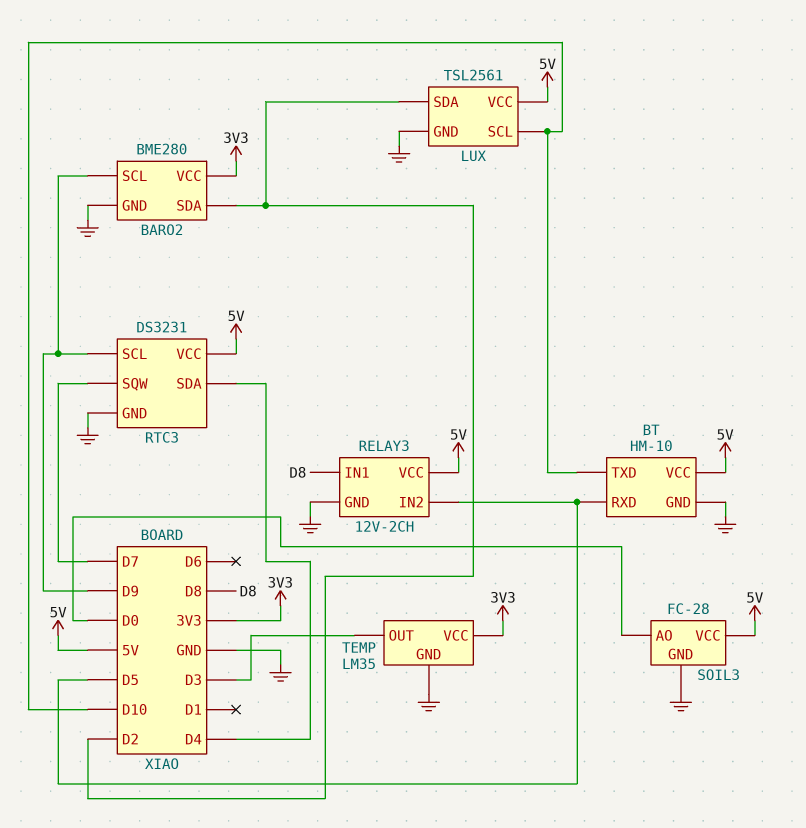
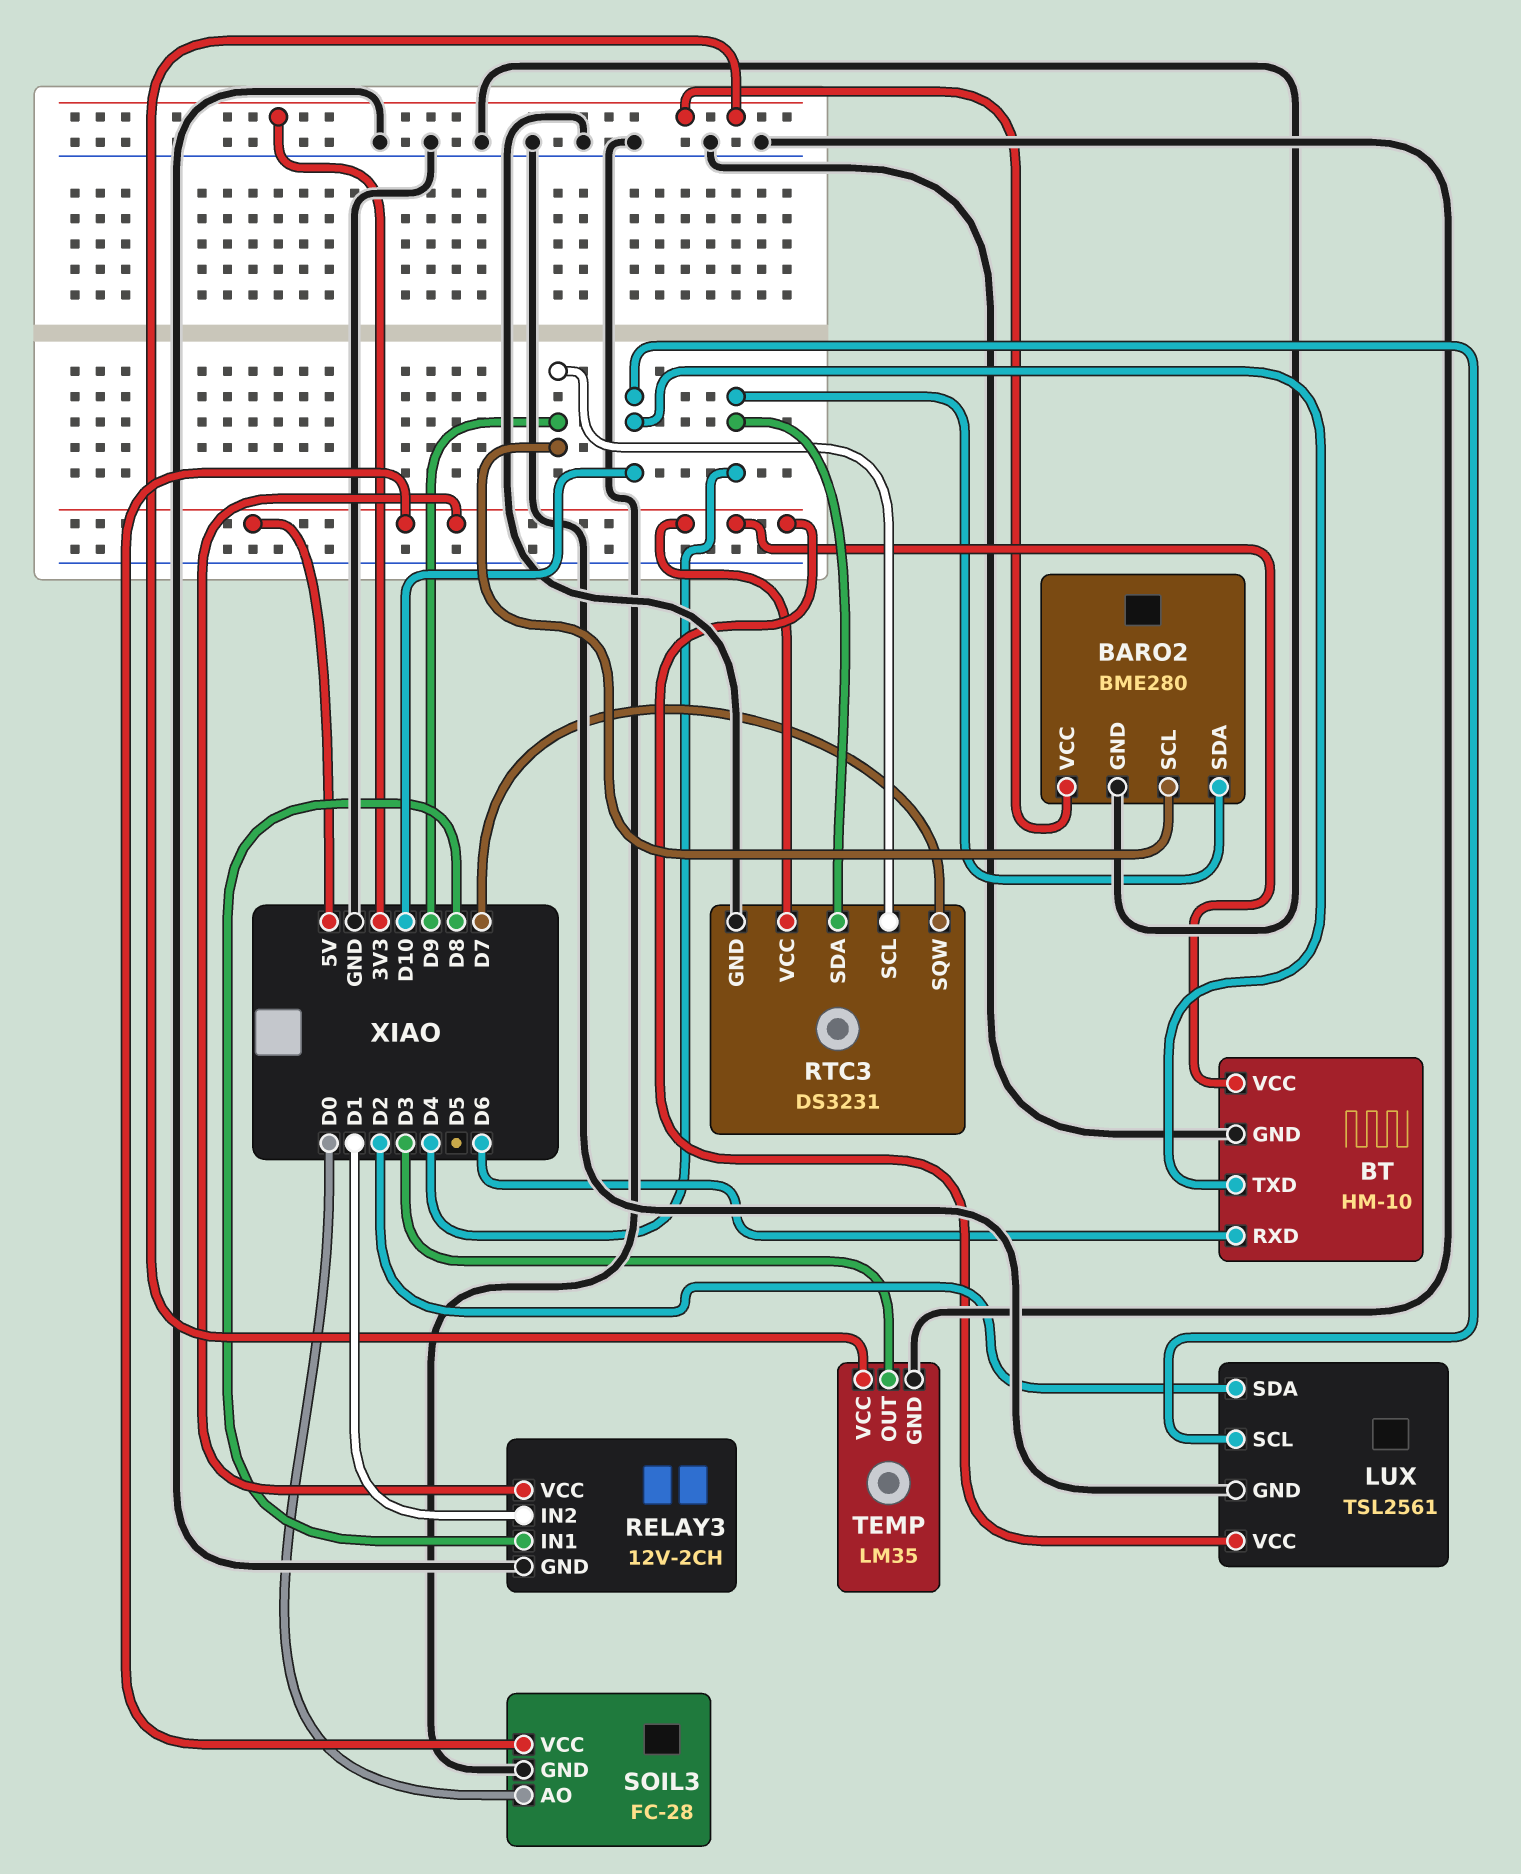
BARO2 pin SDA: D2 -> D4
BT pin RXD: D5 -> D6
RELAY3 pin IN2: D5 -> D1

